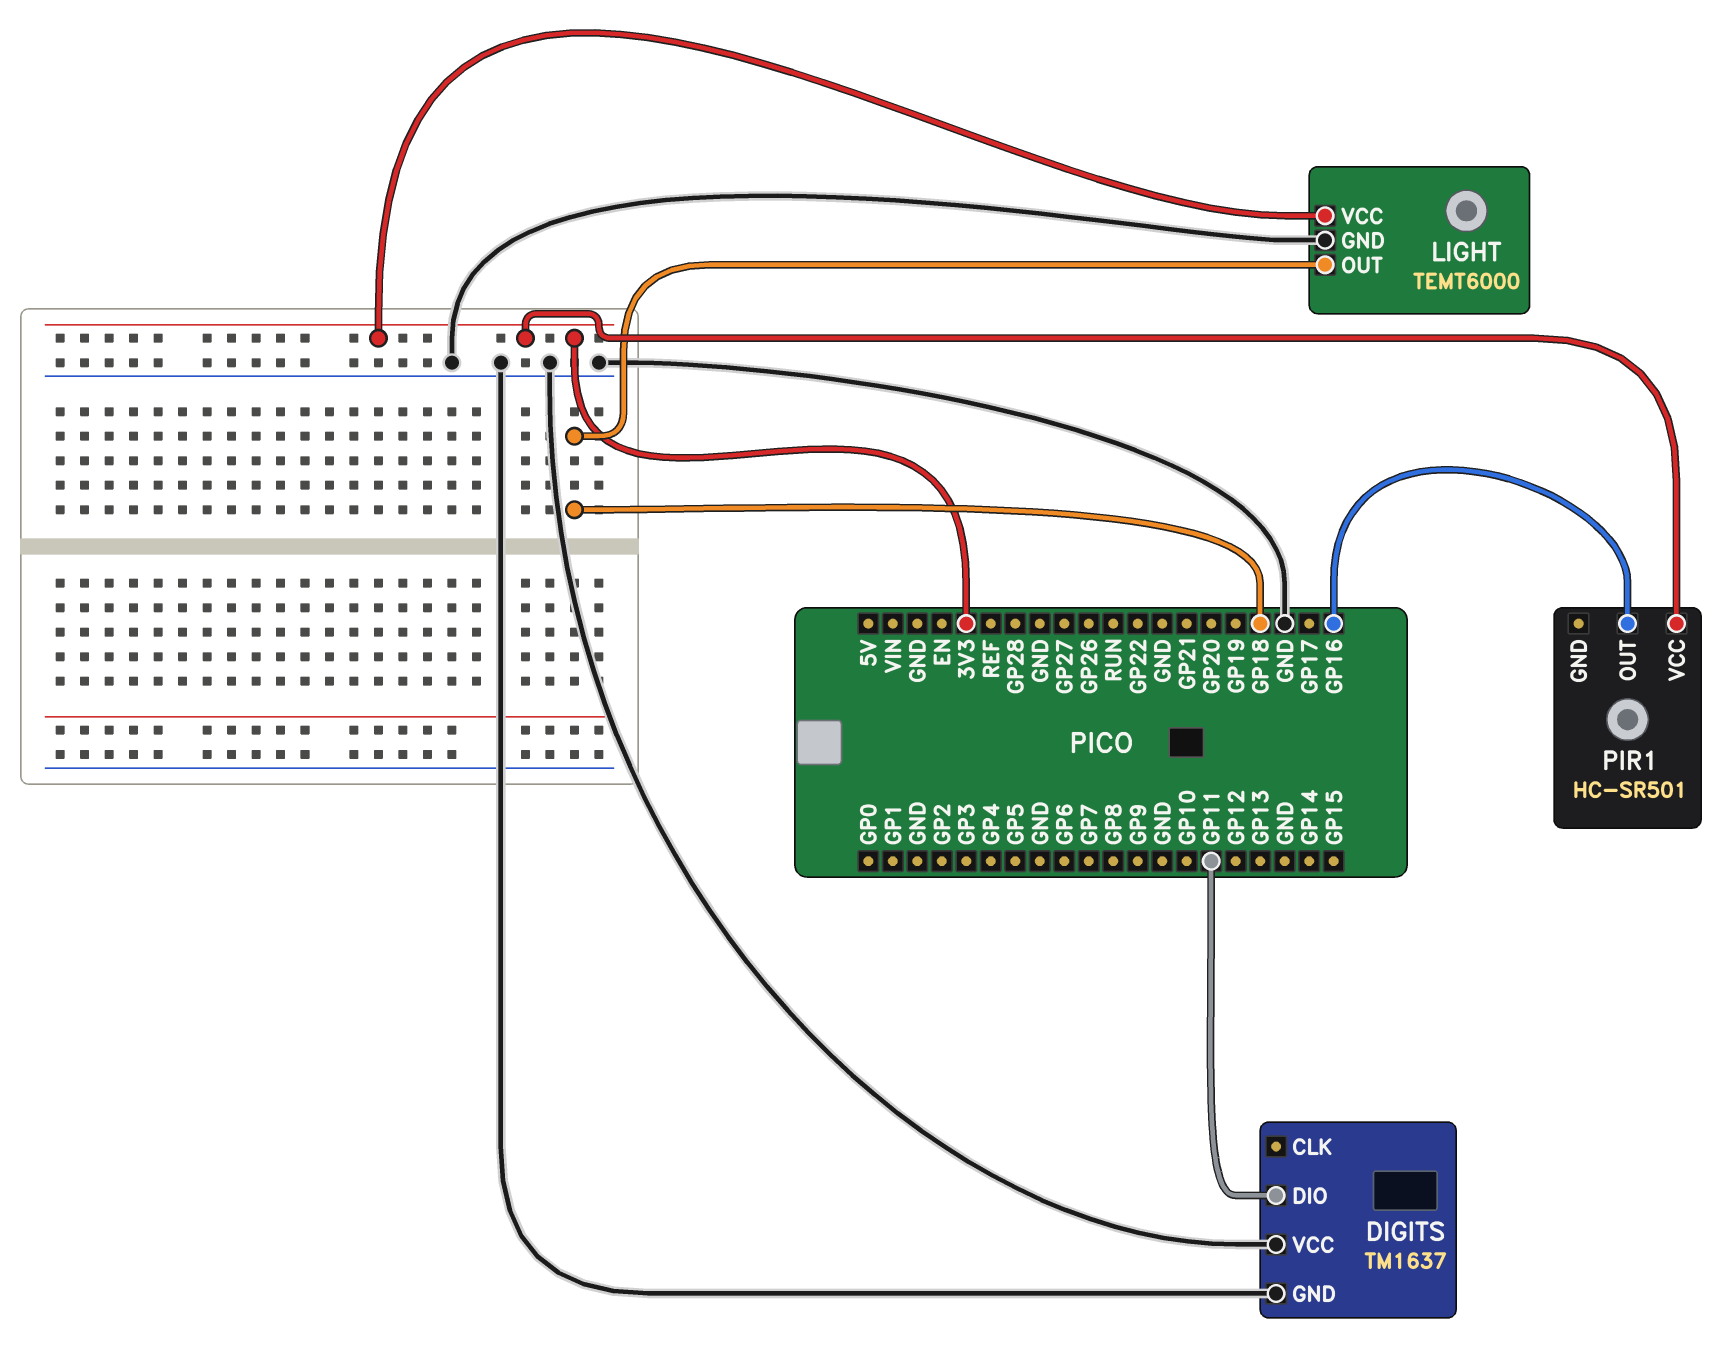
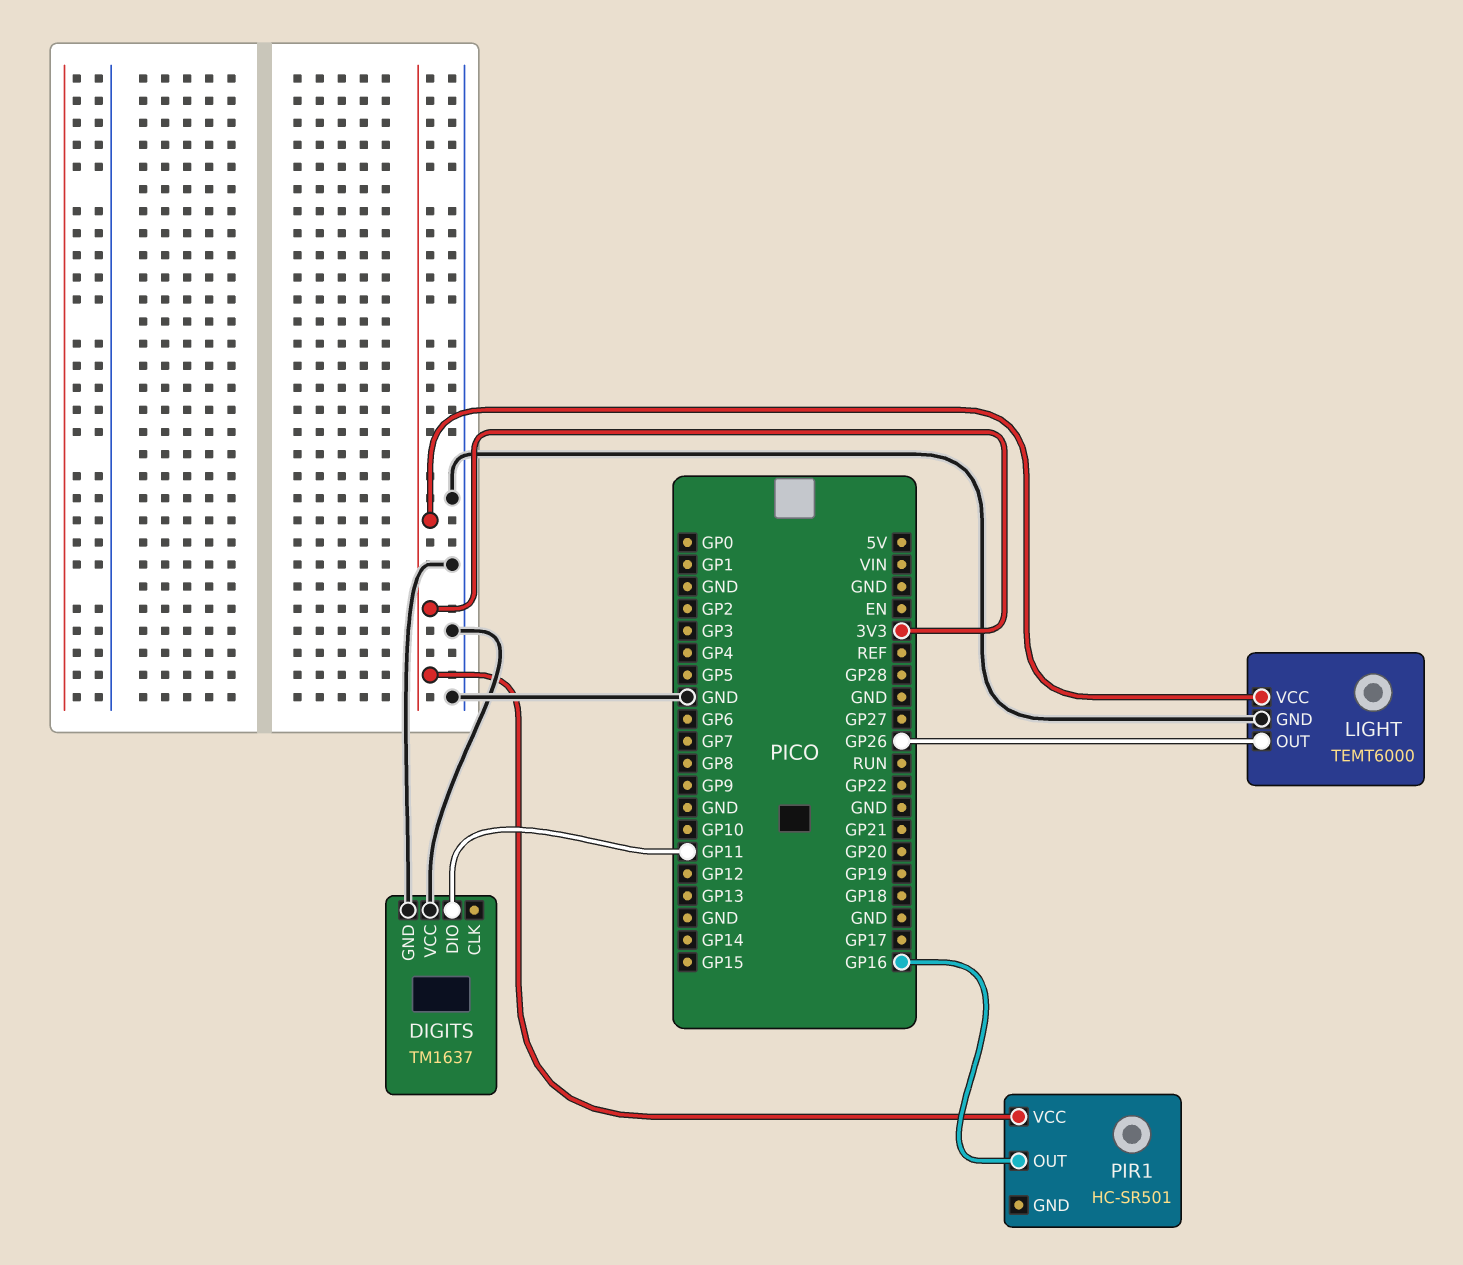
LIGHT pin OUT: GP18 -> GP26

